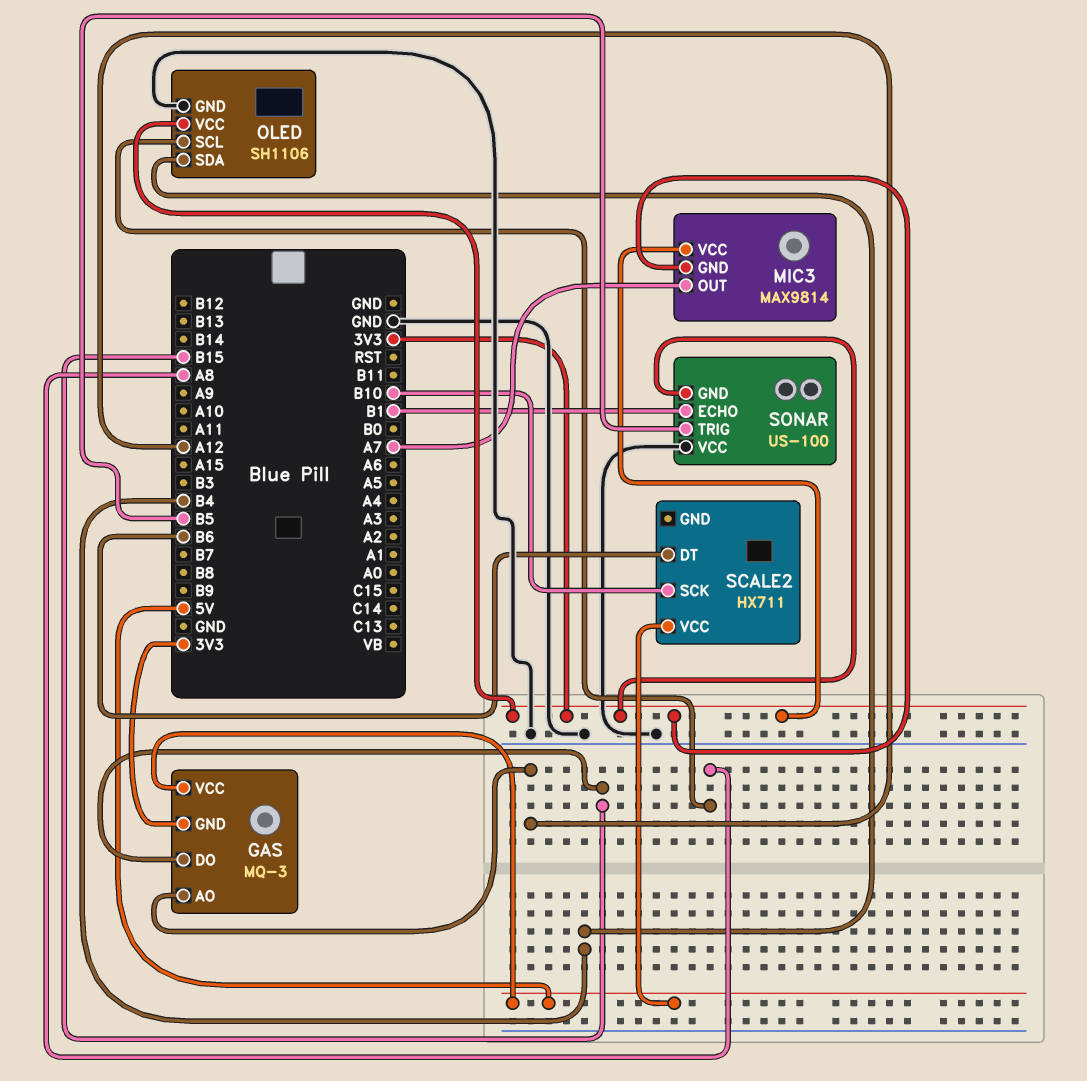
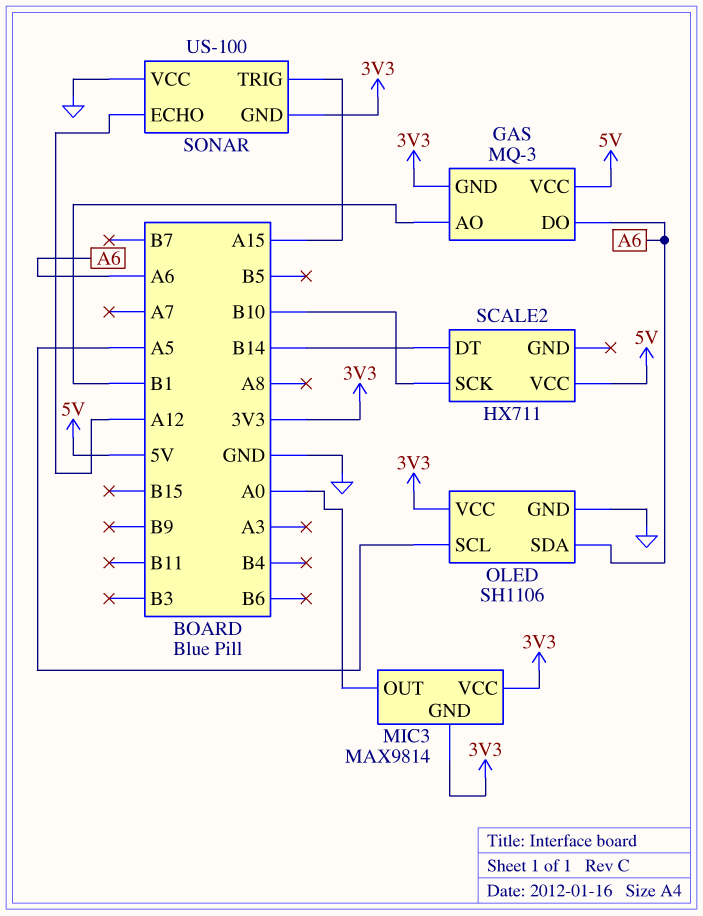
GAS pin AO: A12 -> B1
GAS pin DO: B15 -> A6
MIC3 pin OUT: A7 -> A0
OLED pin SCL: A8 -> A5
OLED pin SDA: B4 -> A6
SCALE2 pin DT: B6 -> B14
SONAR pin ECHO: B1 -> A12
SONAR pin TRIG: B5 -> A15

